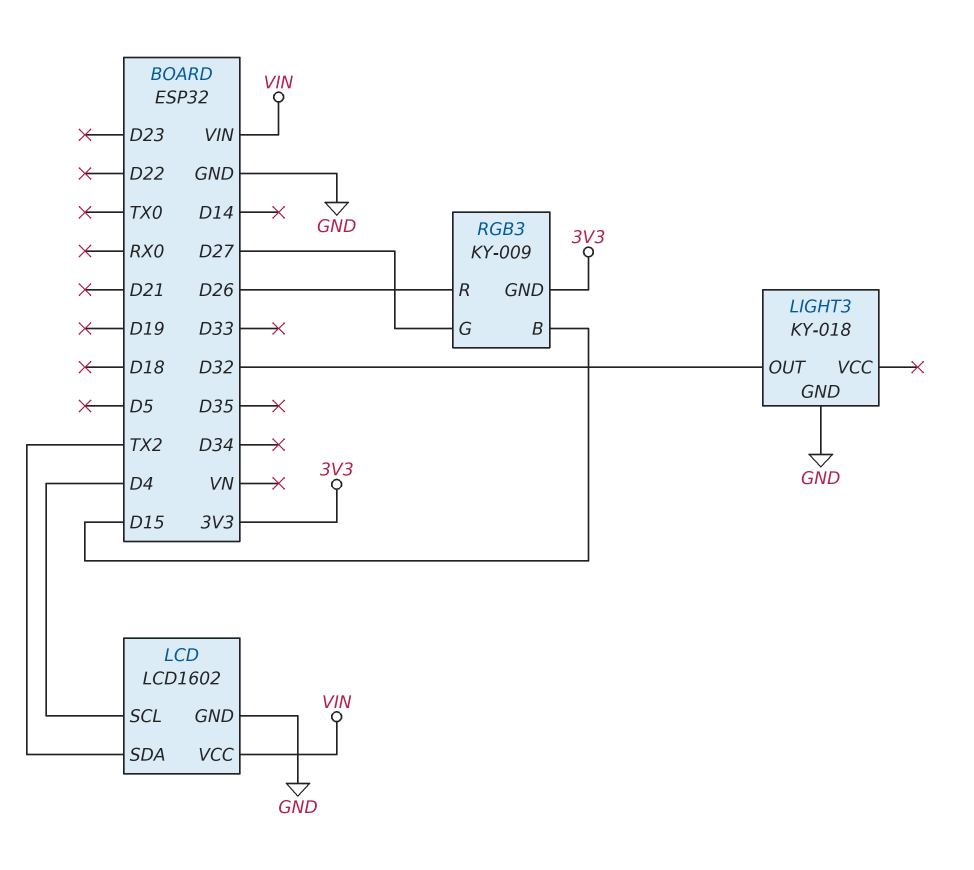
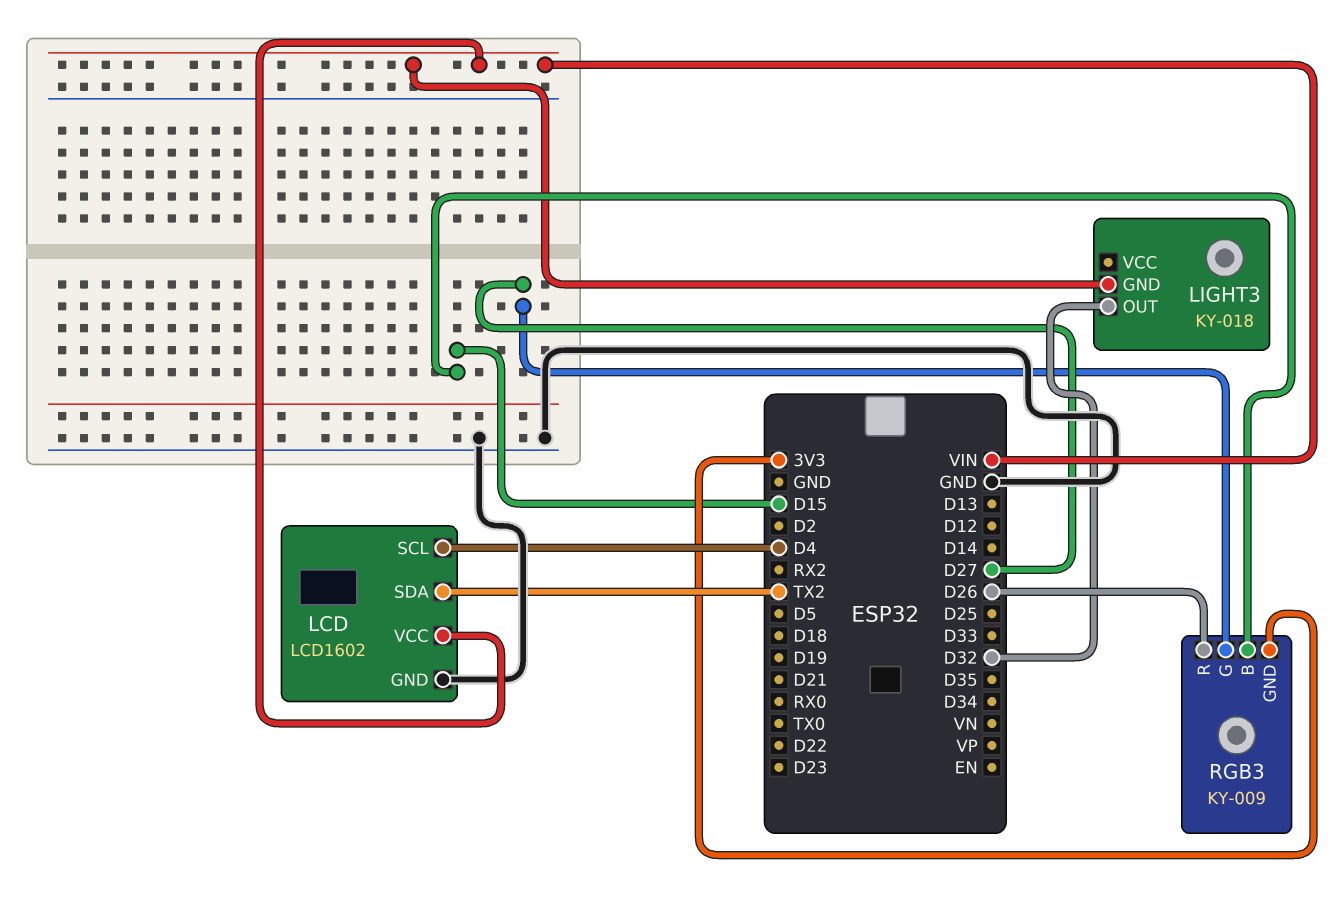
LIGHT3 pin GND: GND -> VIN

